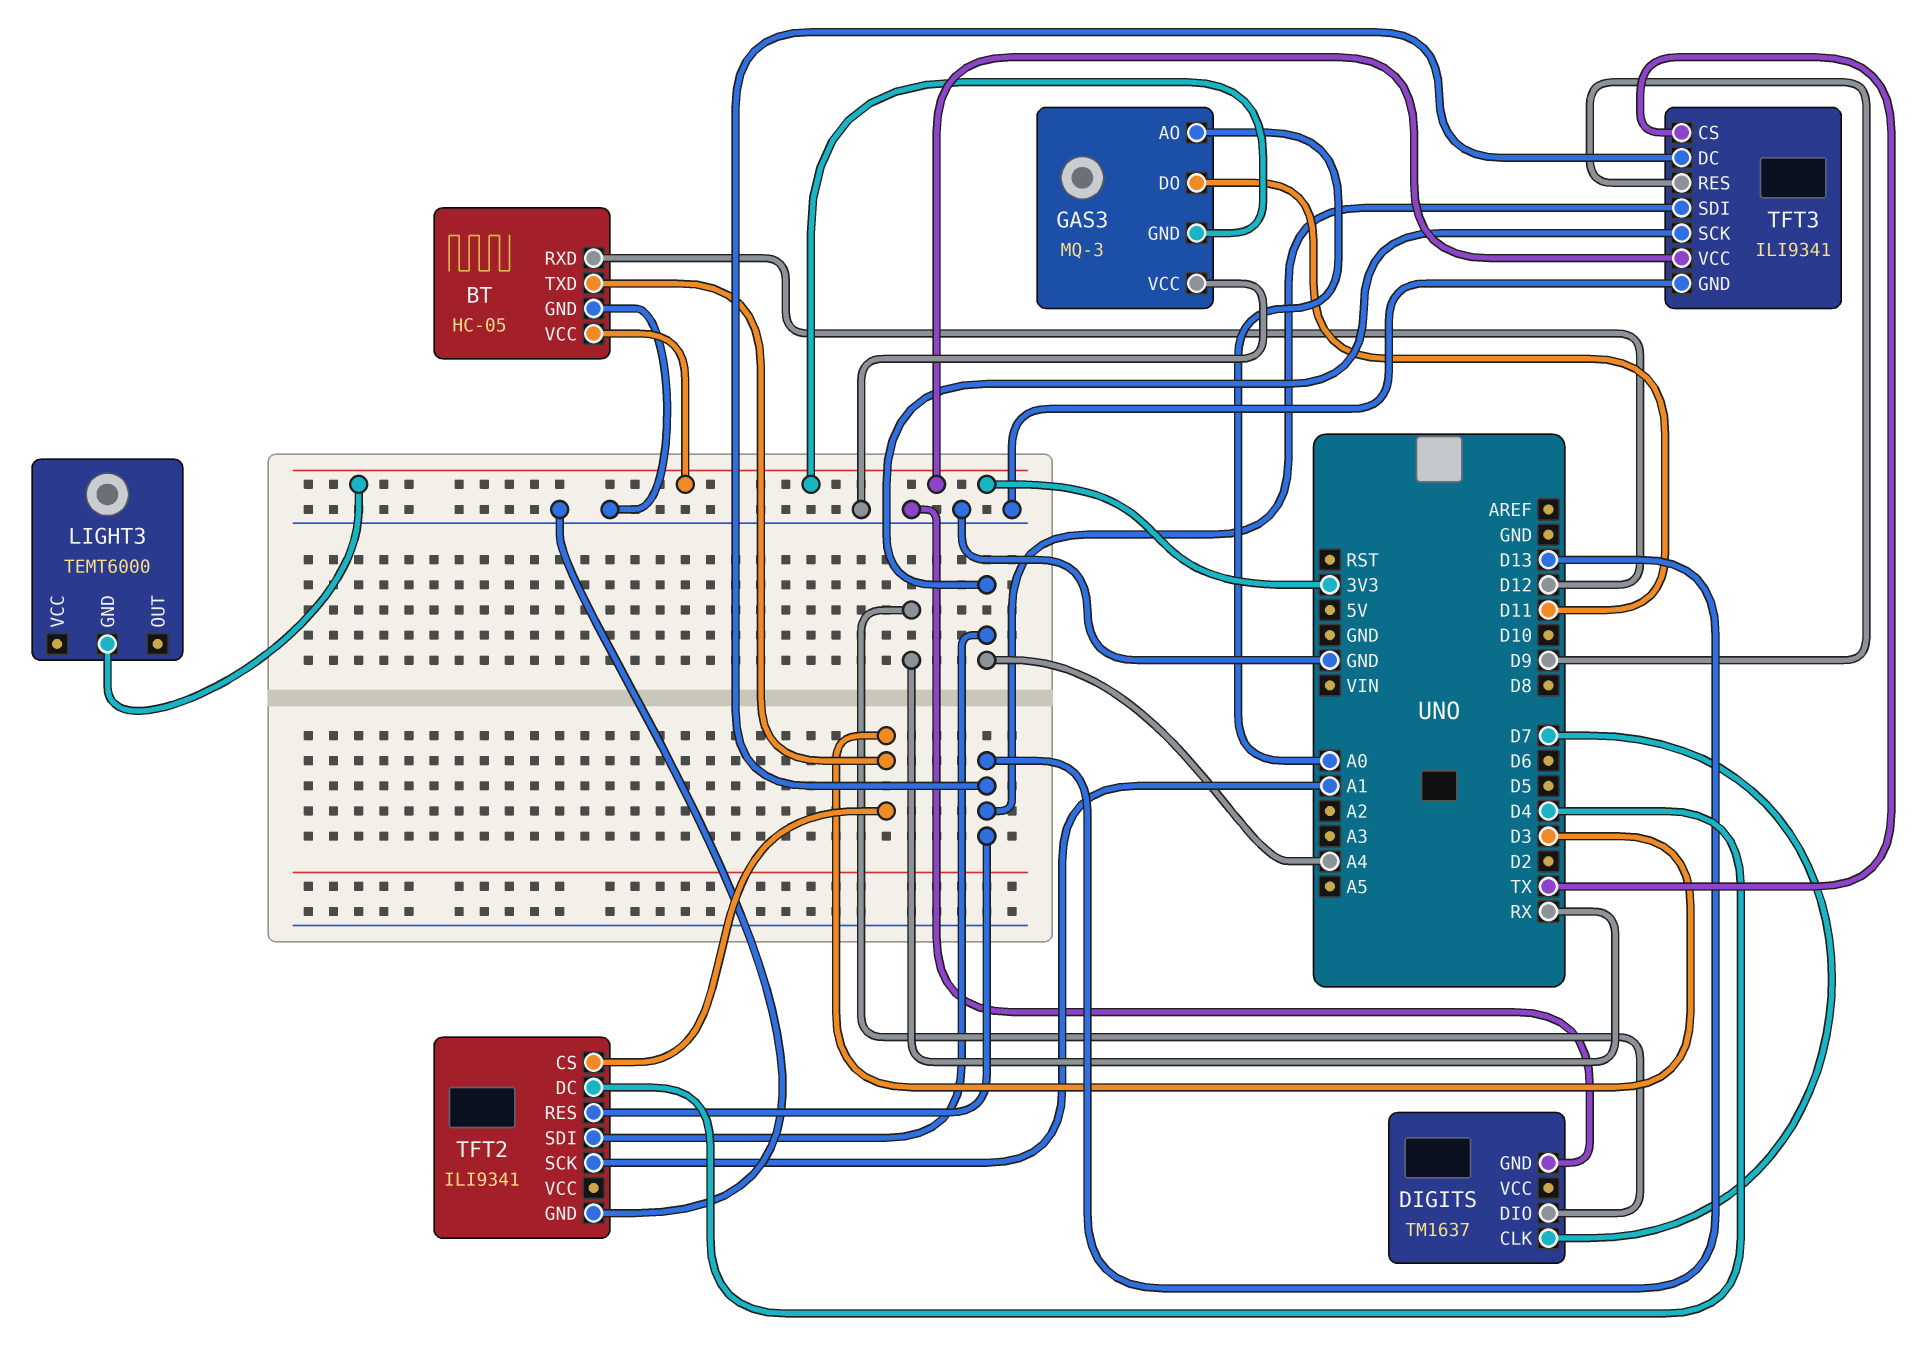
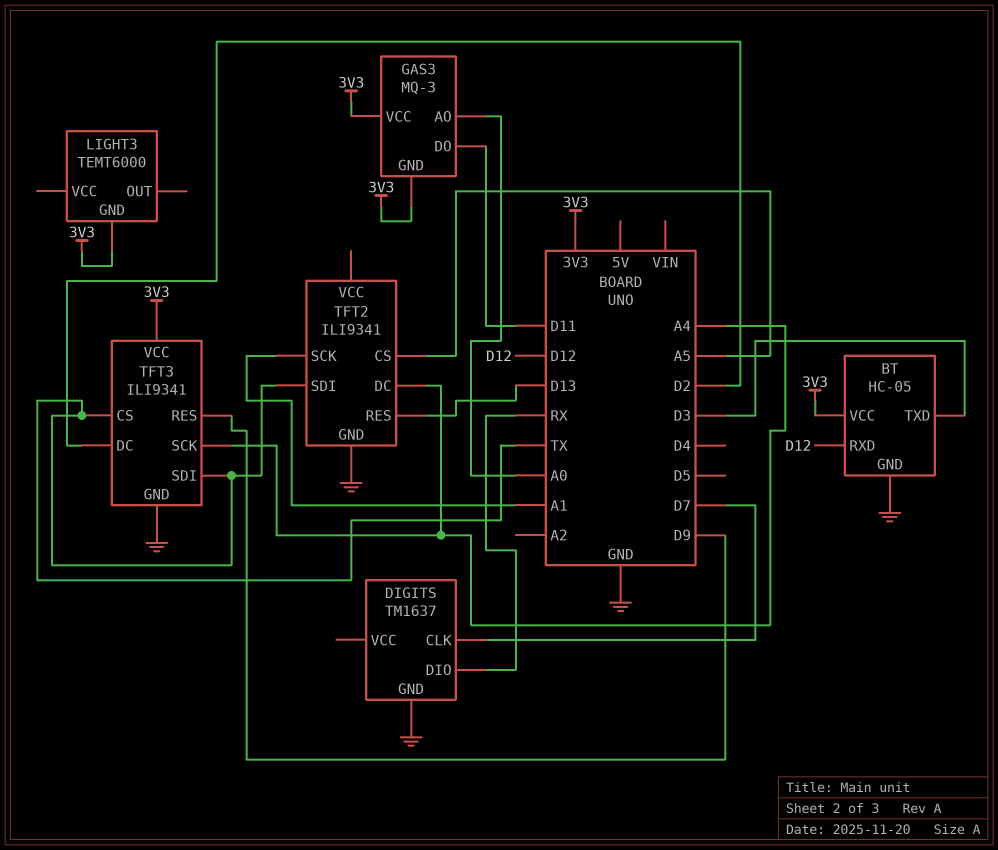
GAS3 pin VCC: GND -> 3V3
TFT2 pin CS: D3 -> A5
TFT2 pin DC: D4 -> A4
TFT2 pin SDI: A4 -> TX
TFT3 pin DC: D13 -> D2
TFT3 pin SDI: D13 -> TX

